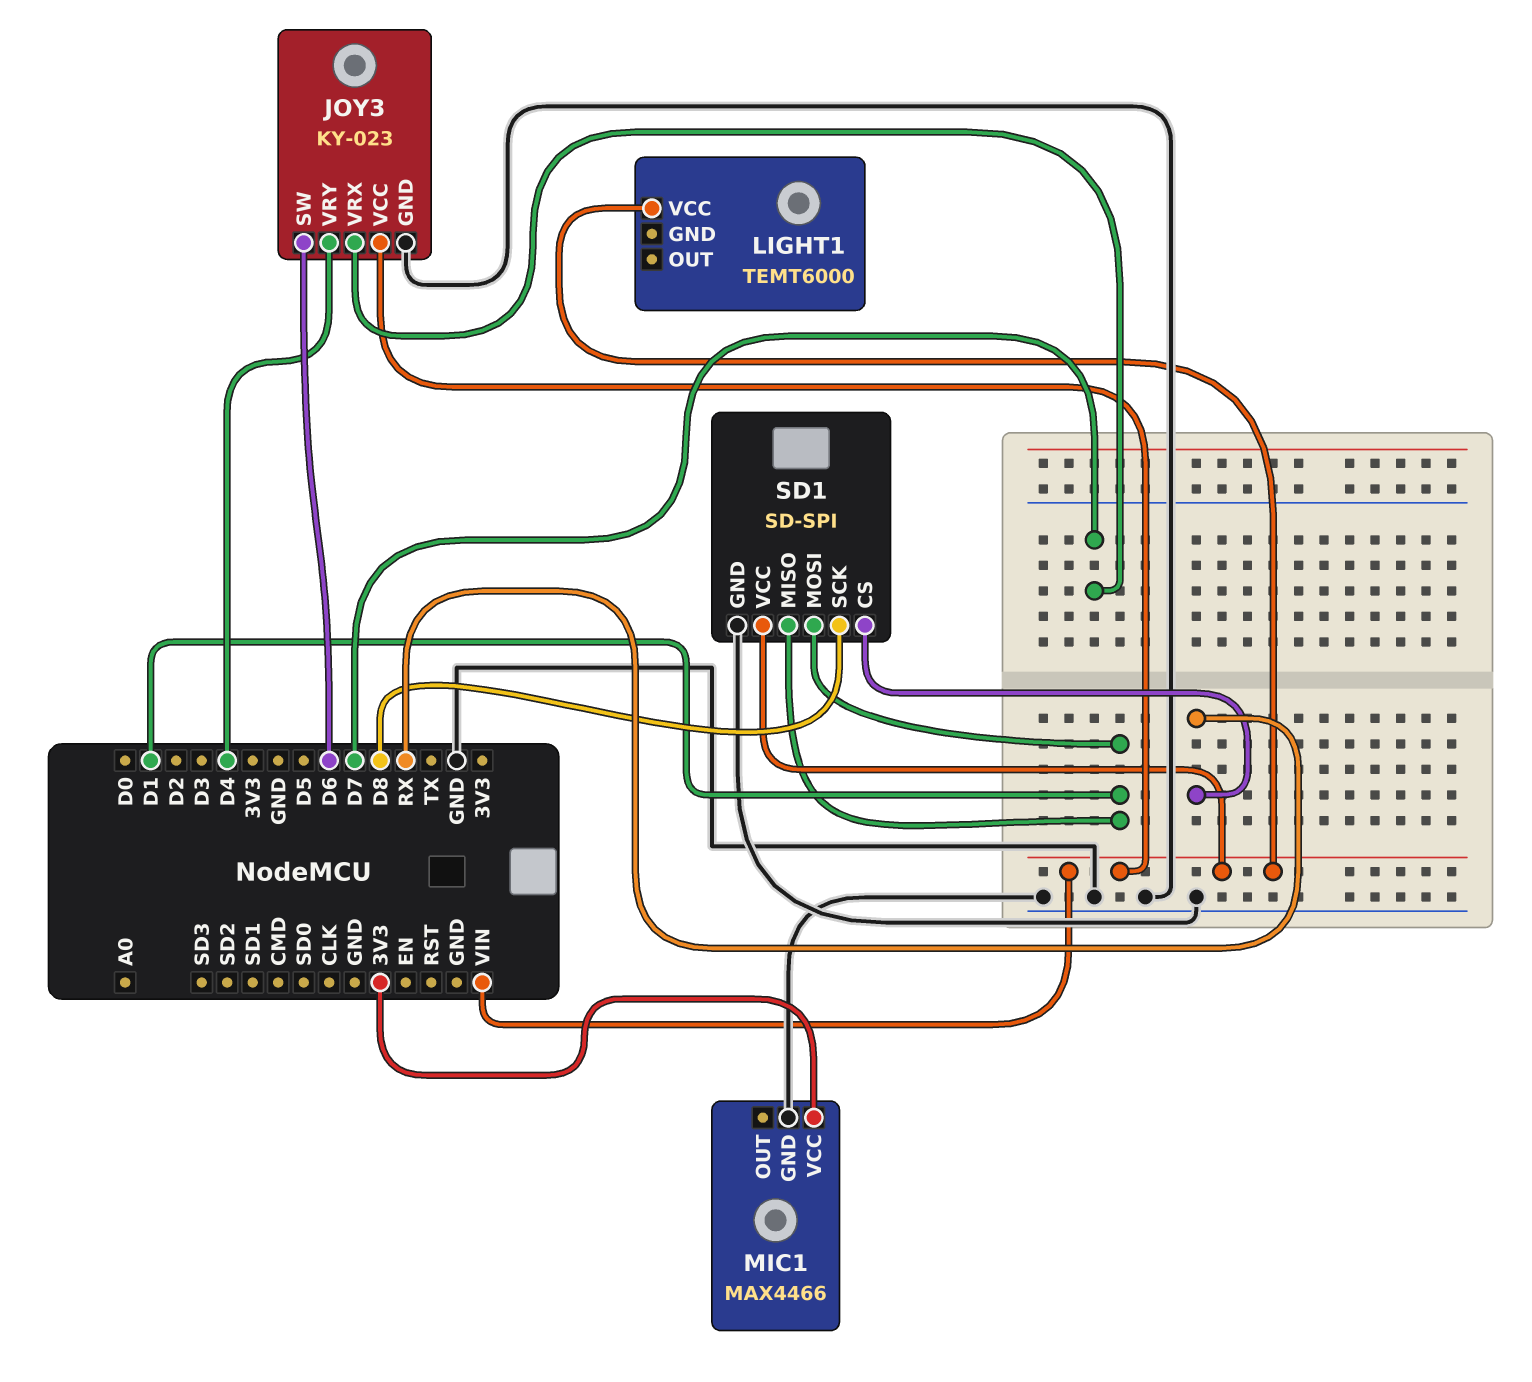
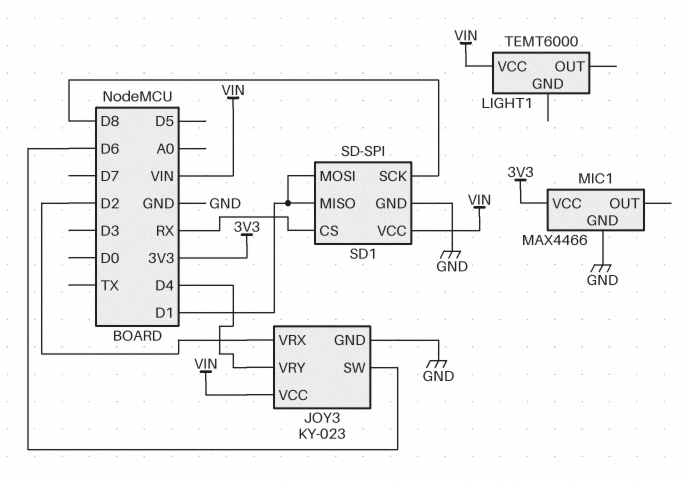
JOY3 pin VRX: D7 -> D2

